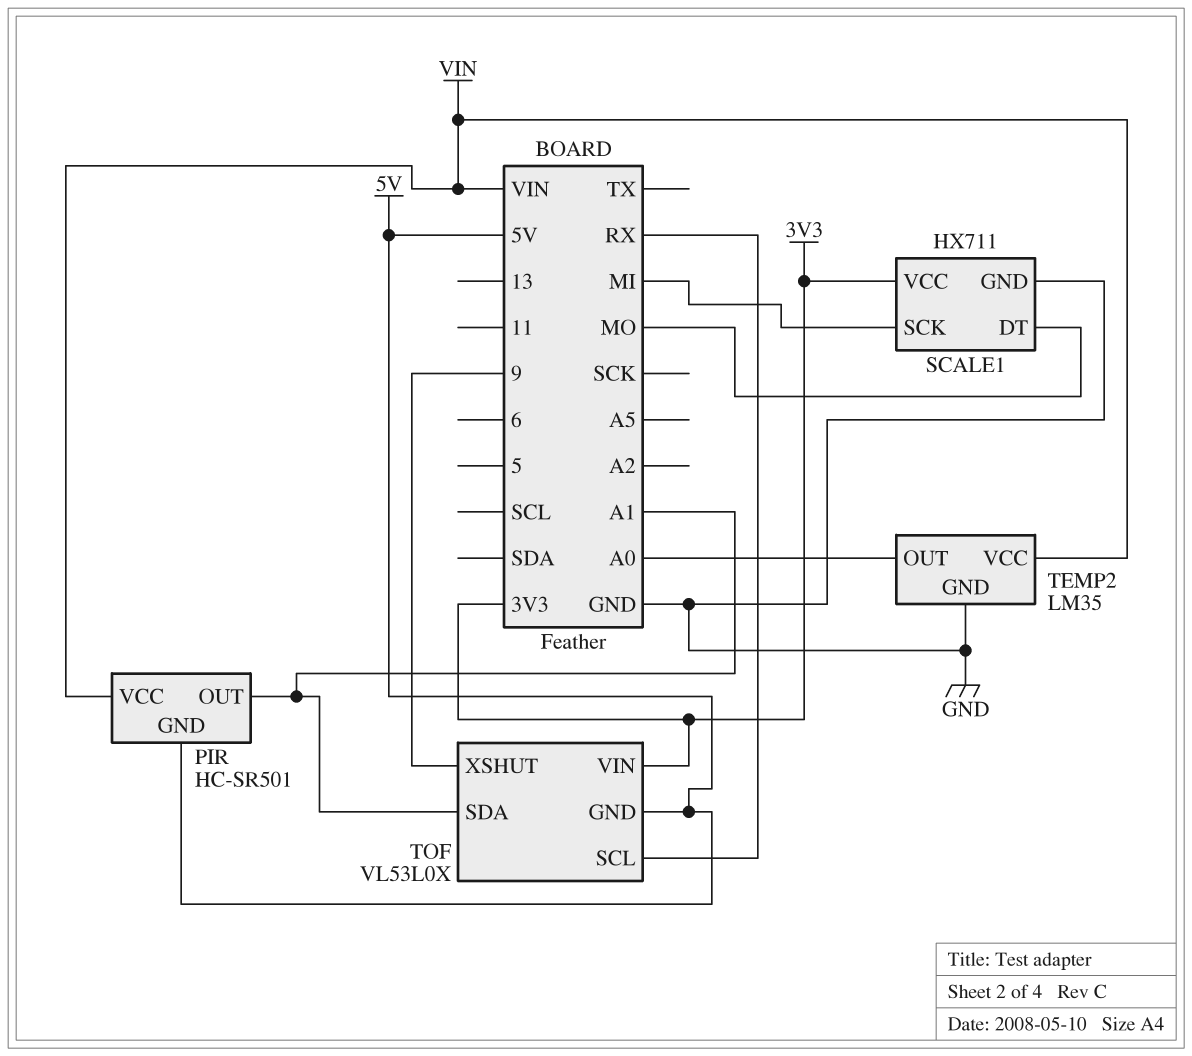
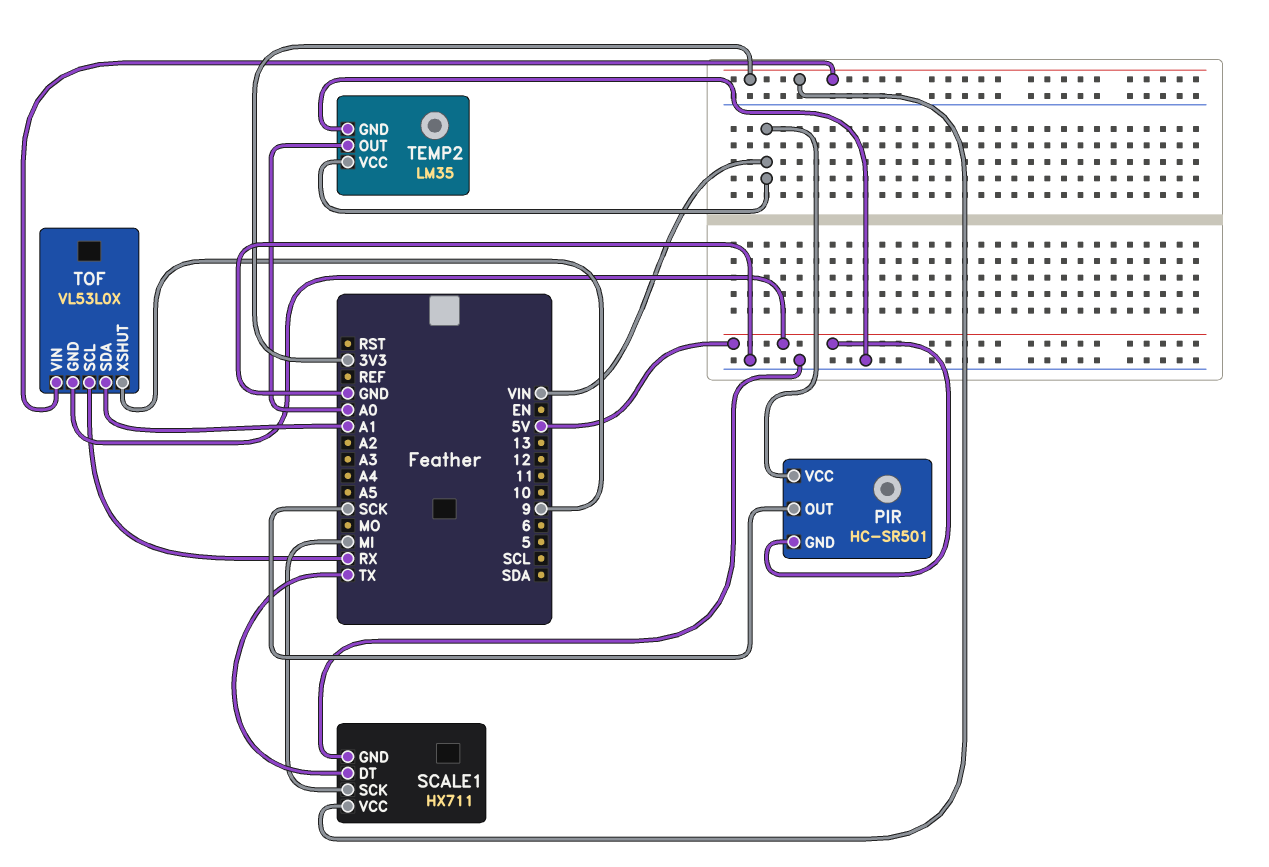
PIR pin OUT: A1 -> SCK
SCALE1 pin DT: MO -> TX

